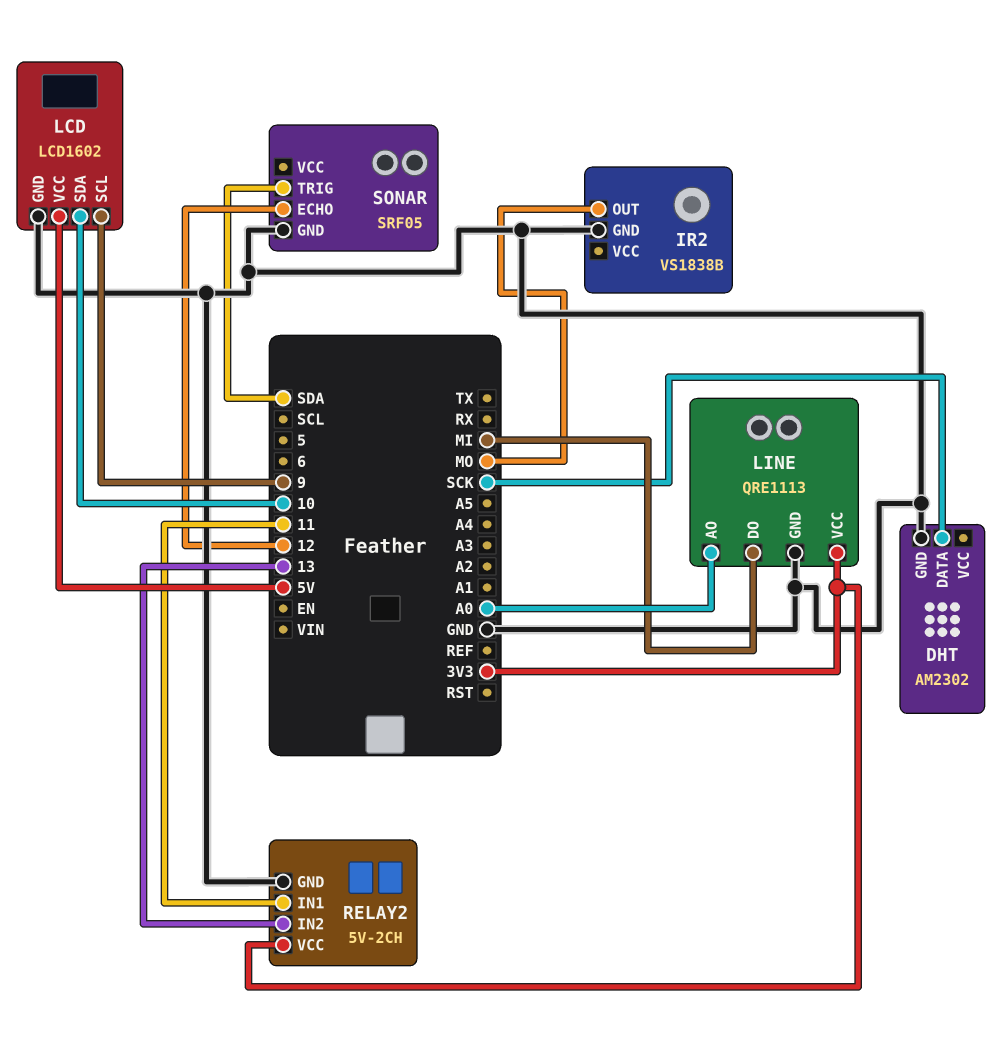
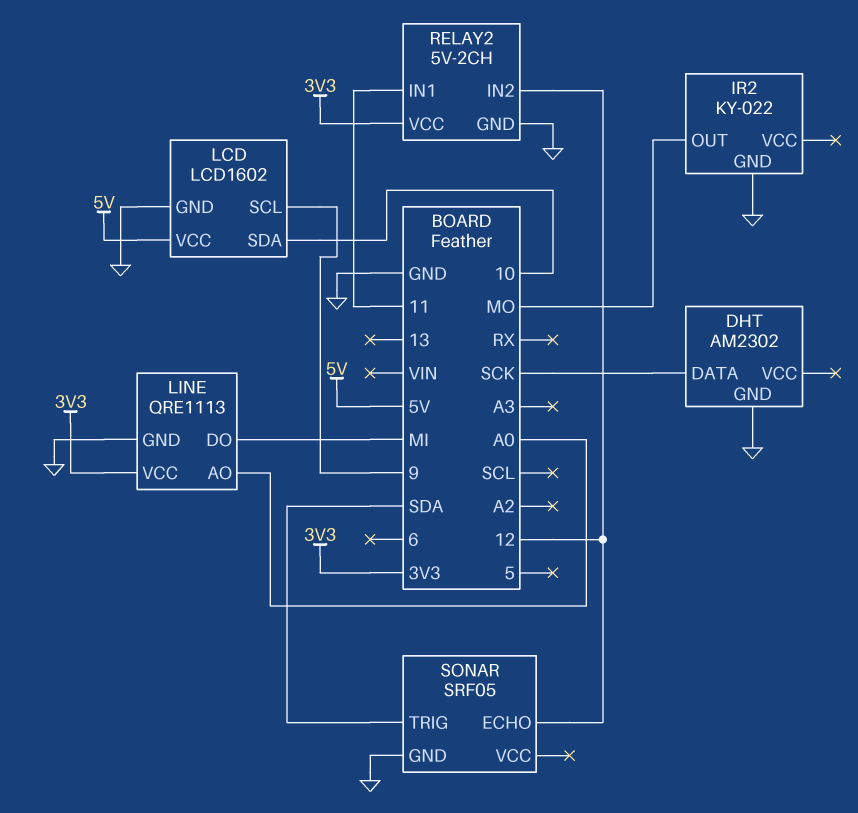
IR2: VS1838B -> KY-022
RELAY2 pin IN2: 13 -> 12

